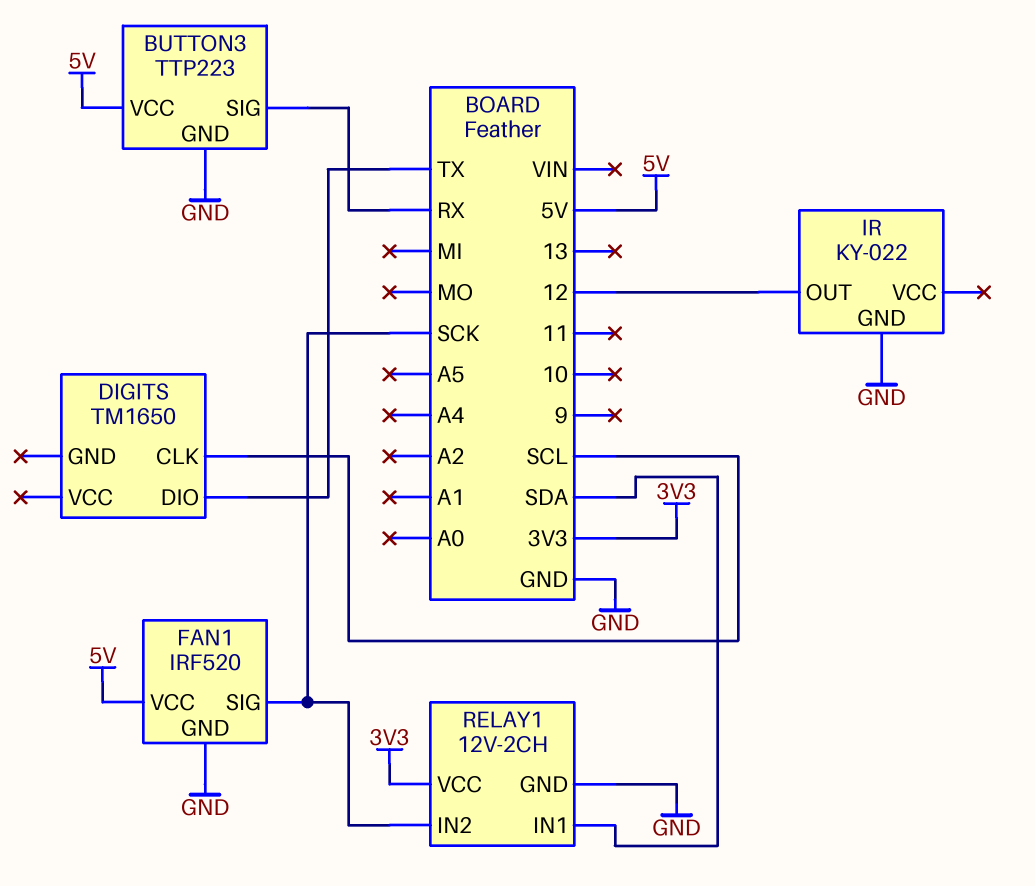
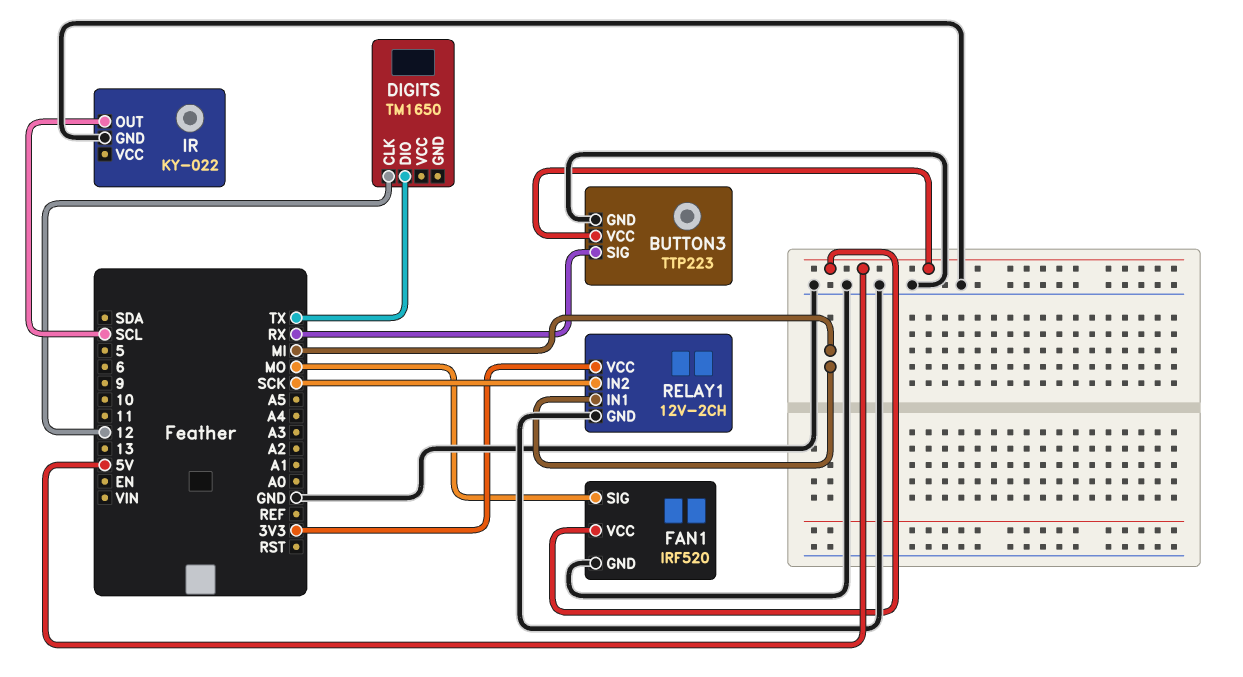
DIGITS pin CLK: SCL -> 12
FAN1 pin SIG: SCK -> MO
IR pin OUT: 12 -> SCL
RELAY1 pin IN1: SDA -> MI

